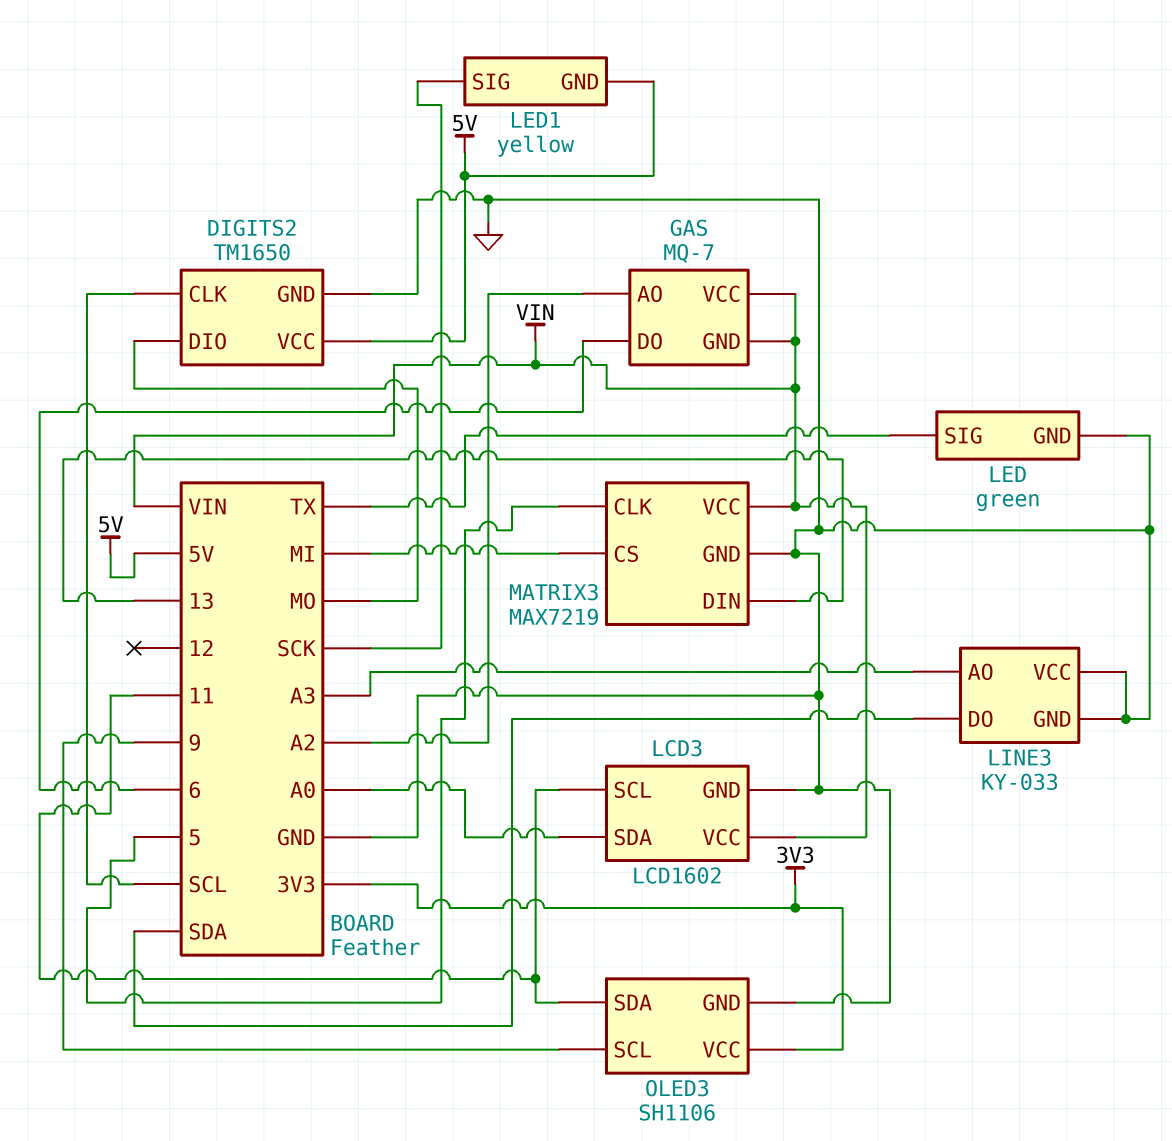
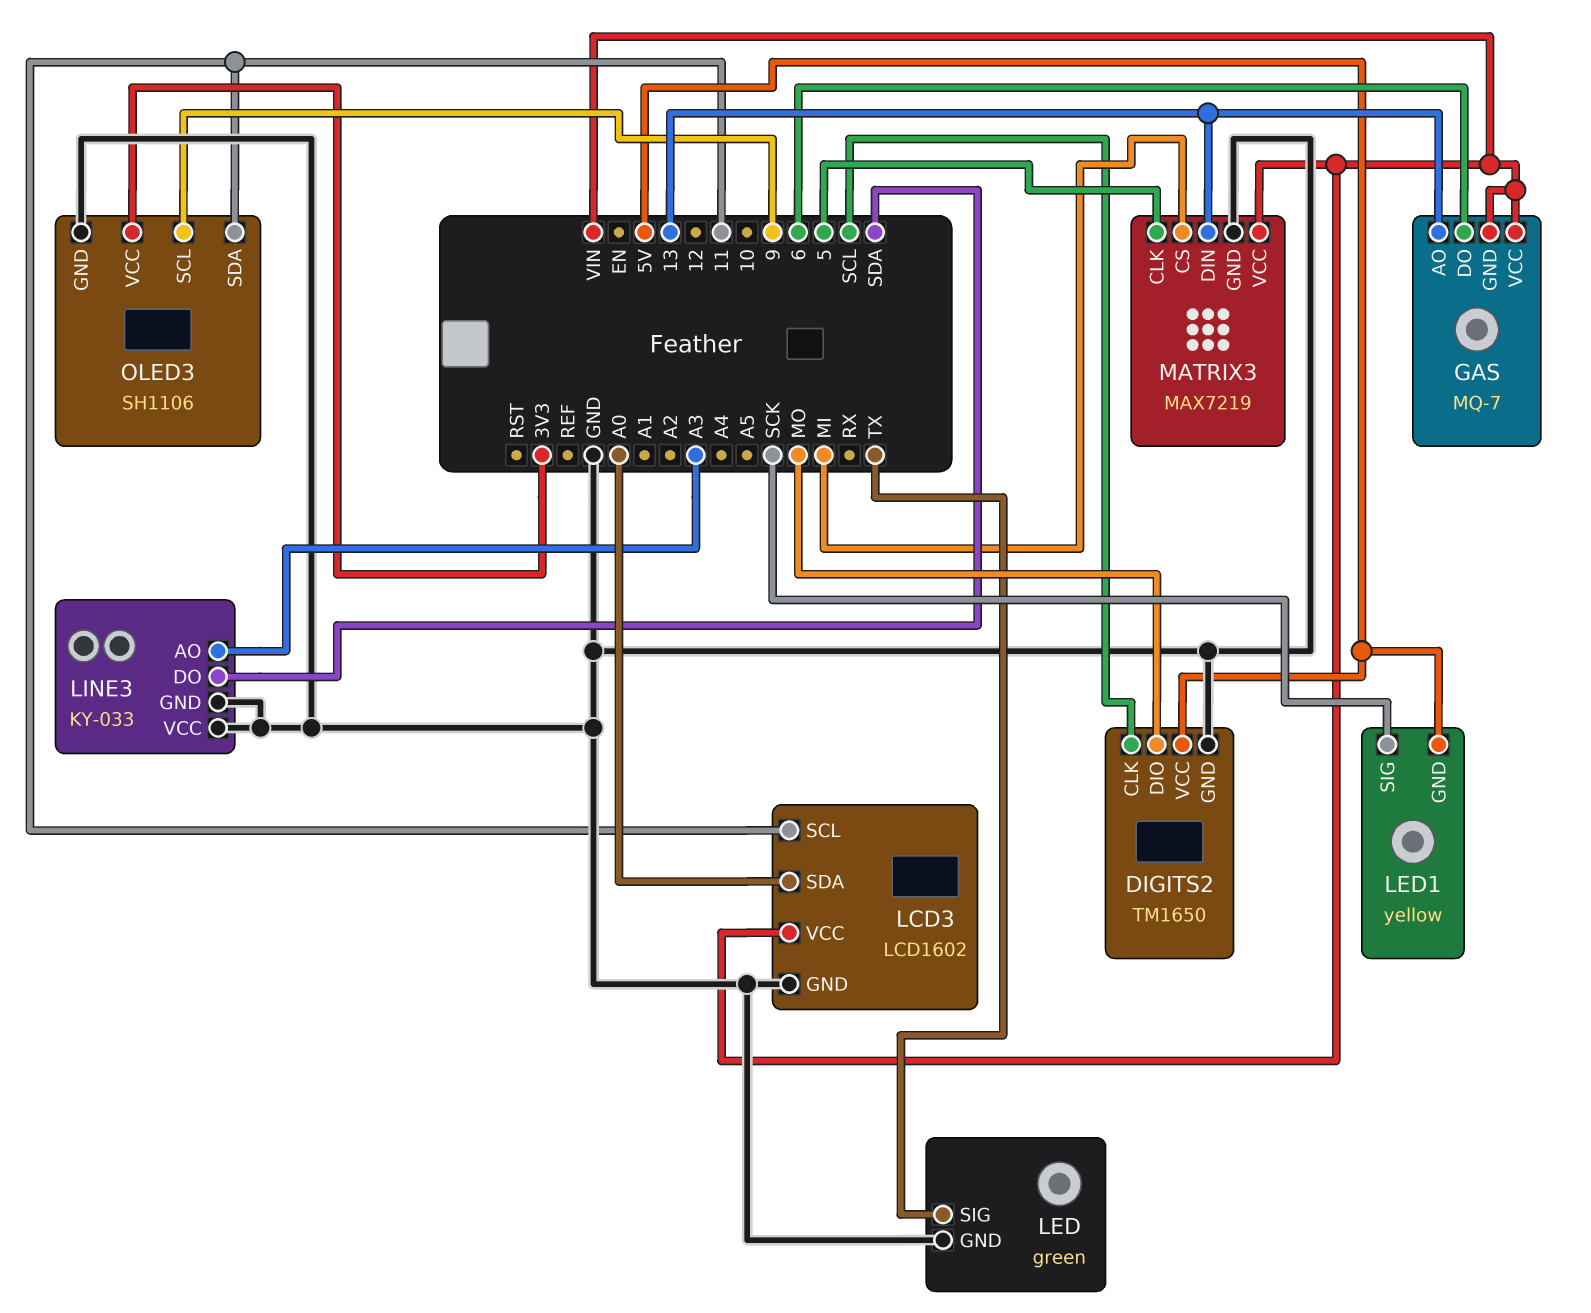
GAS pin AO: A2 -> 13

